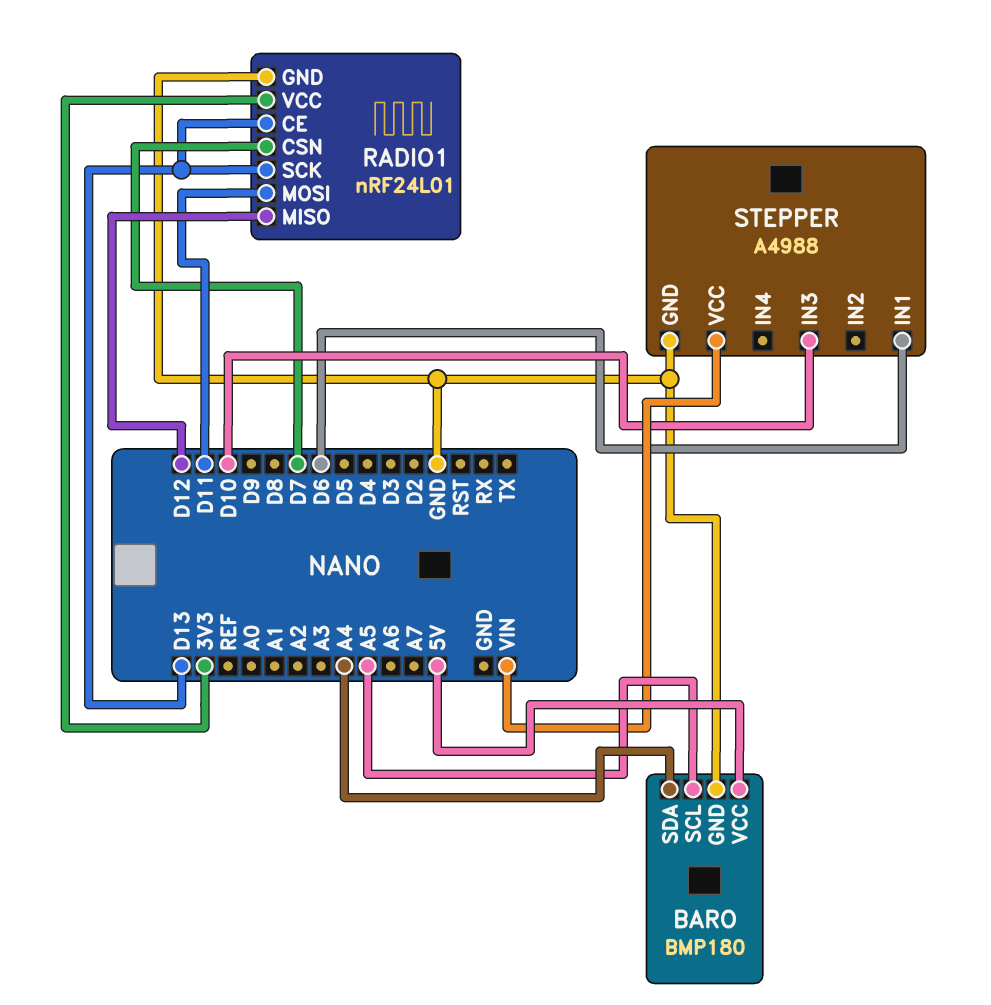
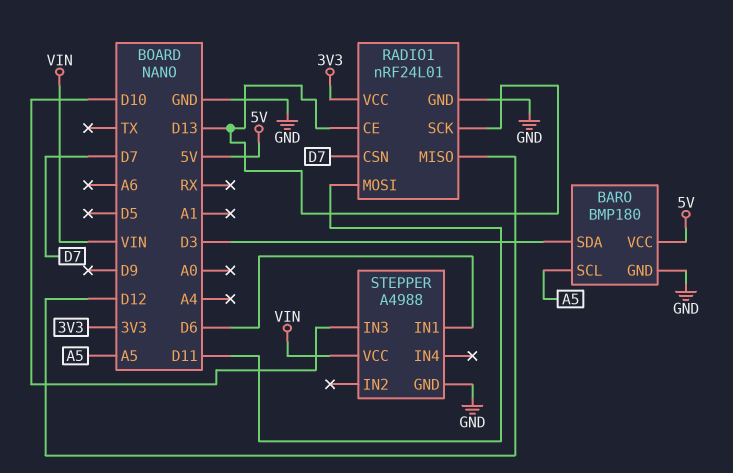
BARO pin SDA: A4 -> D3

